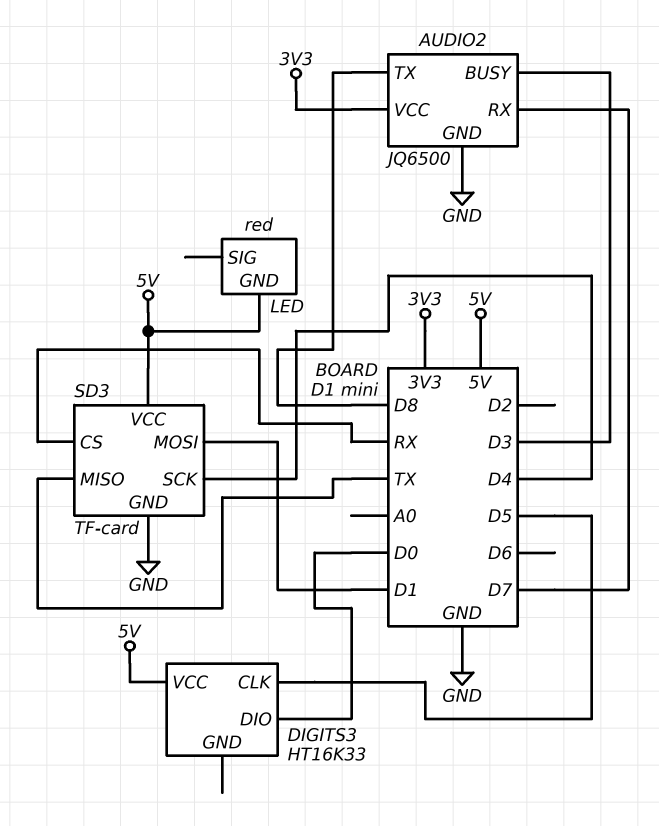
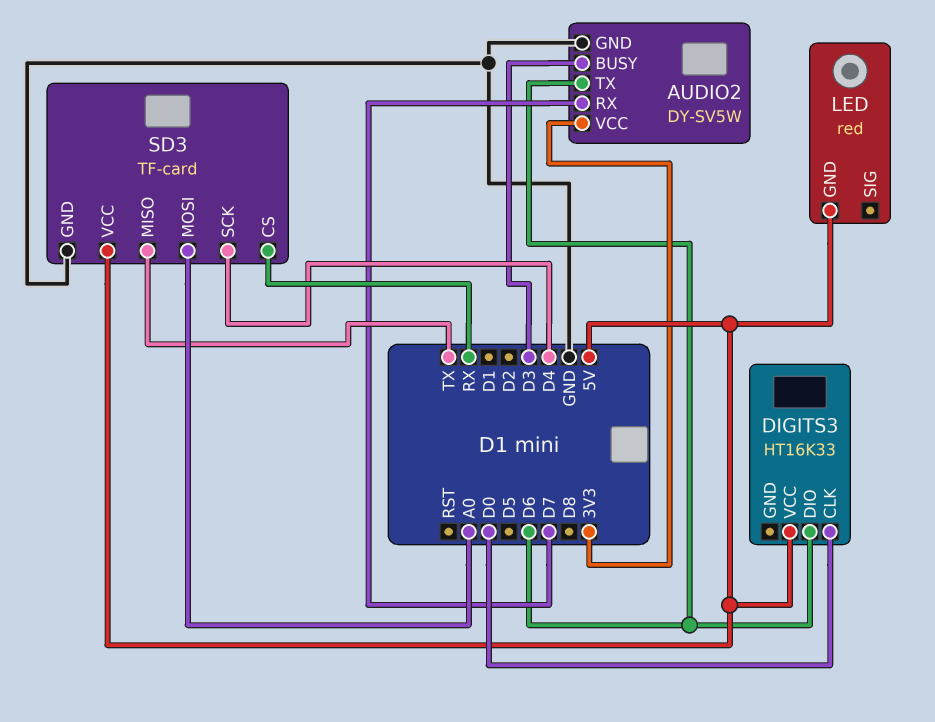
AUDIO2: JQ6500 -> DY-SV5W
AUDIO2 pin TX: D8 -> D6
DIGITS3 pin CLK: D5 -> D0
DIGITS3 pin DIO: D0 -> D6
SD3 pin MOSI: D1 -> A0

